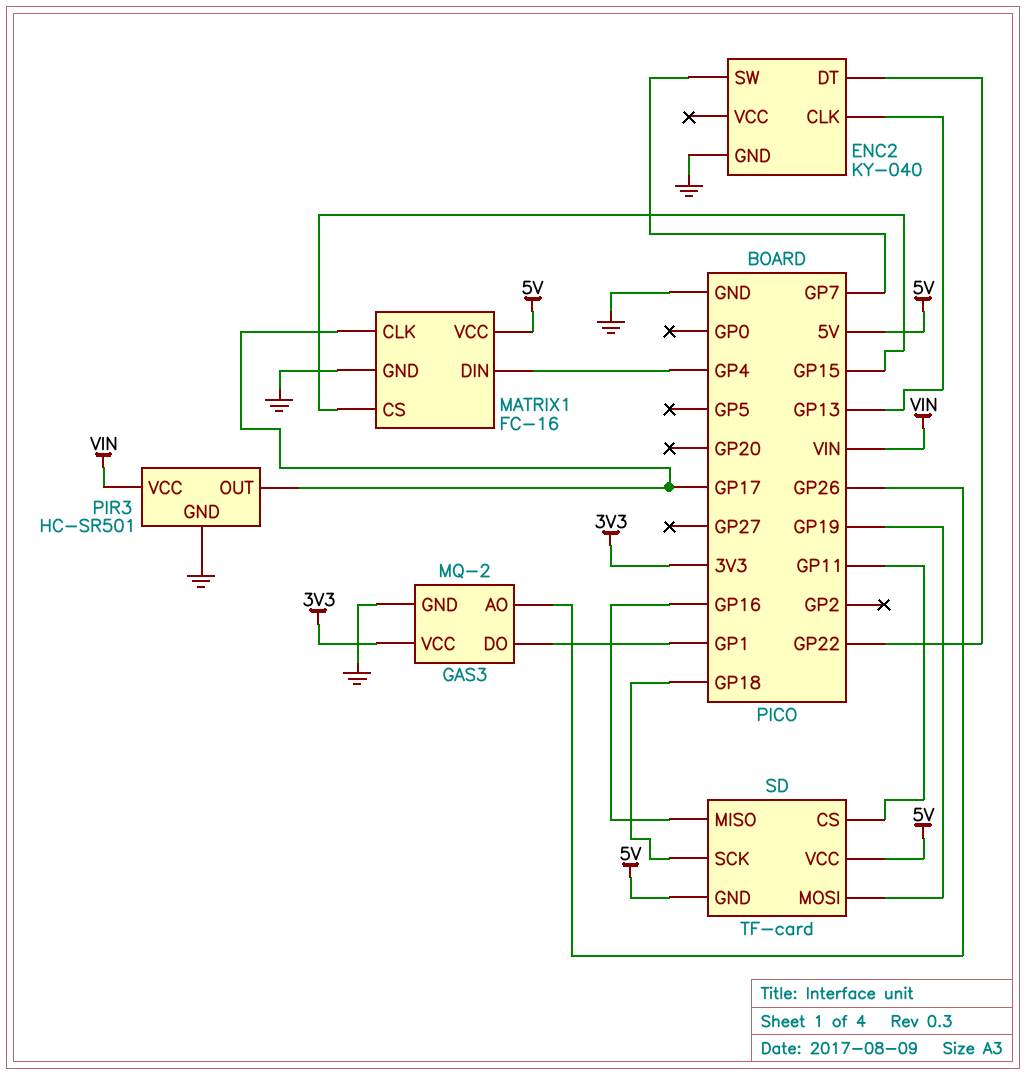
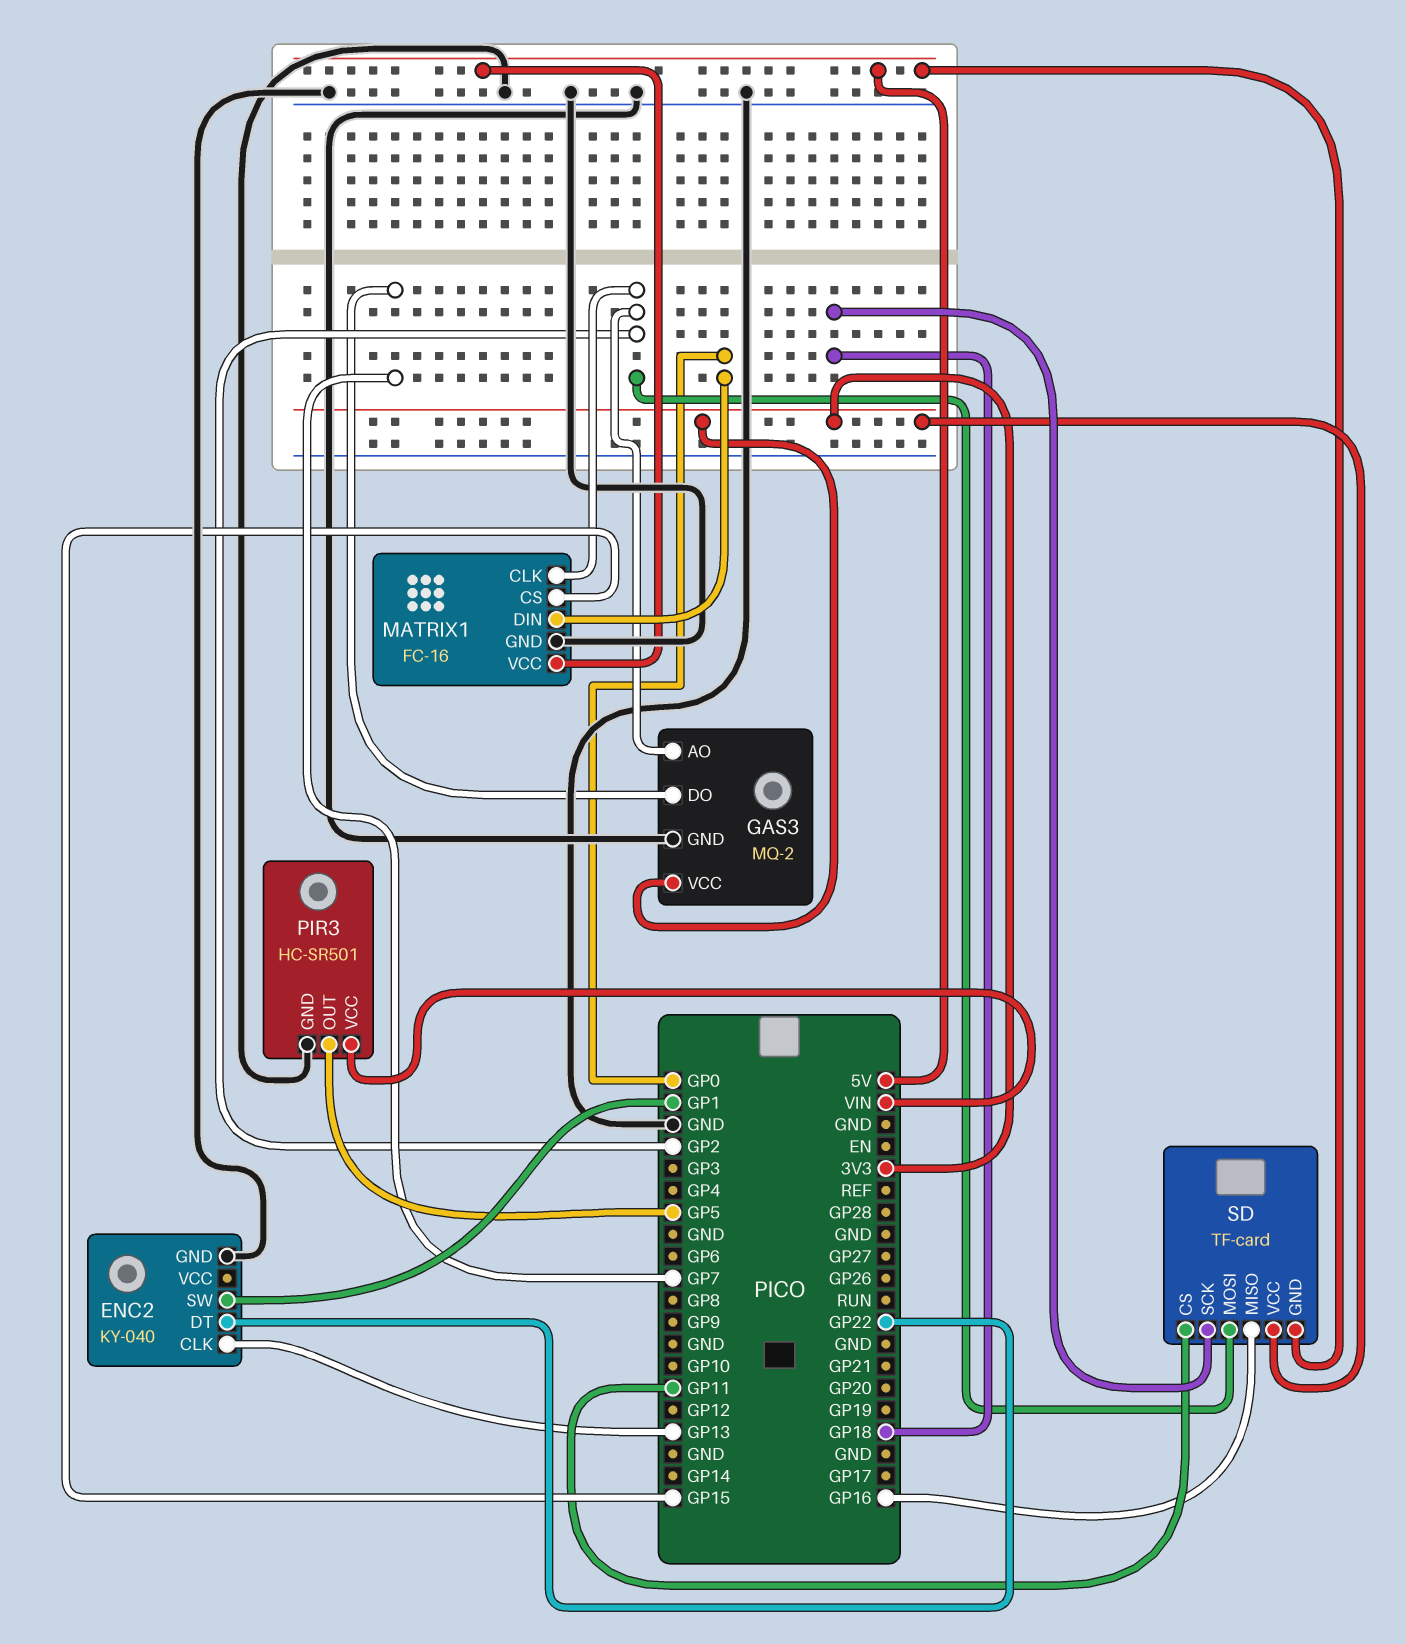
ENC2 pin SW: GP7 -> GP1
GAS3 pin AO: GP26 -> GP2
GAS3 pin DO: GP1 -> GP7
MATRIX1 pin CLK: GP17 -> GP2
MATRIX1 pin DIN: GP4 -> GP0
PIR3 pin OUT: GP17 -> GP5
SD pin MOSI: GP19 -> GP2
SD pin VCC: 5V -> 3V3

